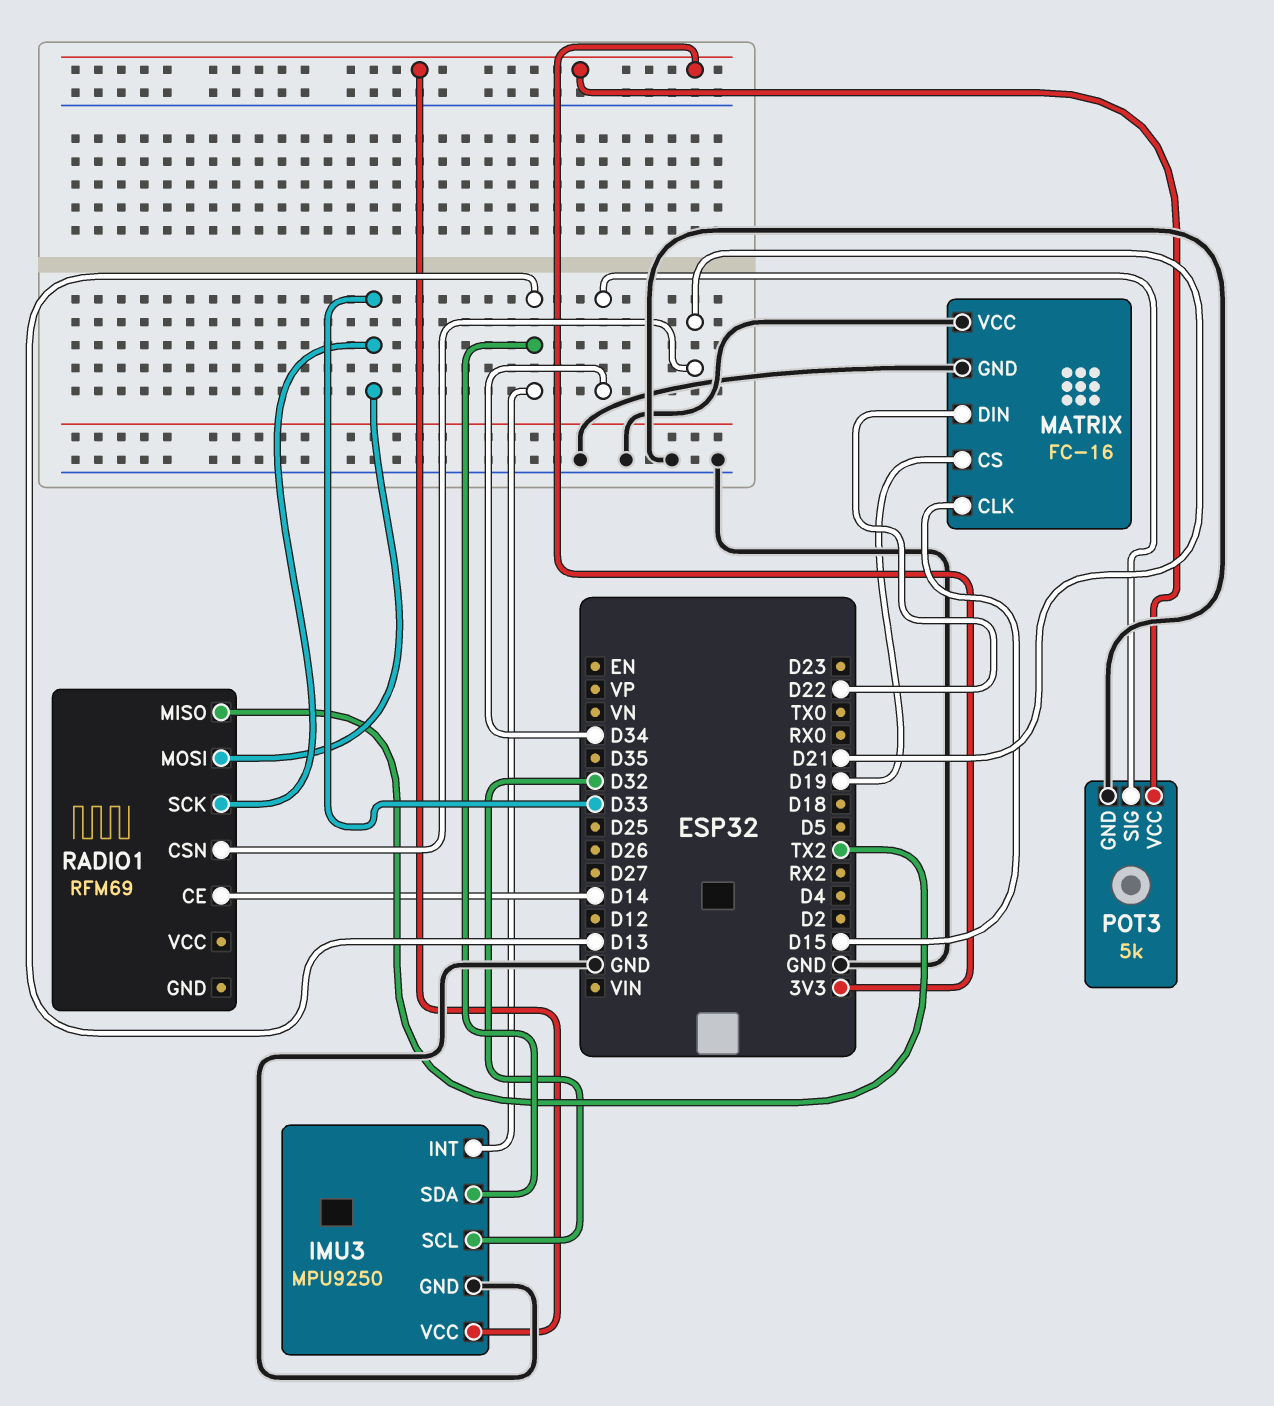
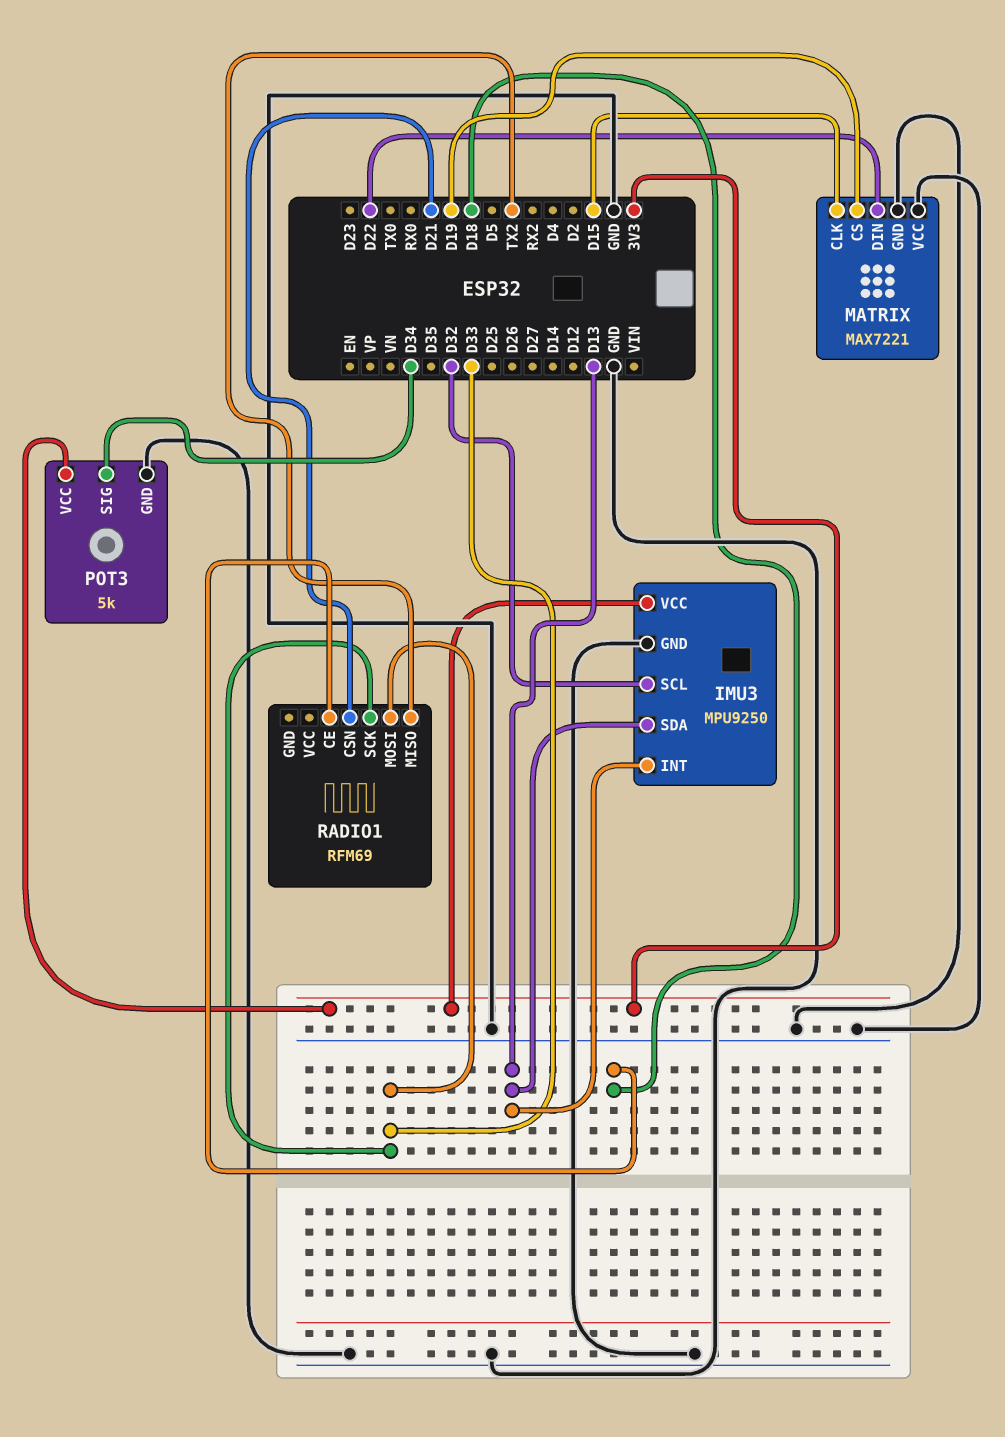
MATRIX: FC-16 -> MAX7221
RADIO1 pin CE: D14 -> D18

